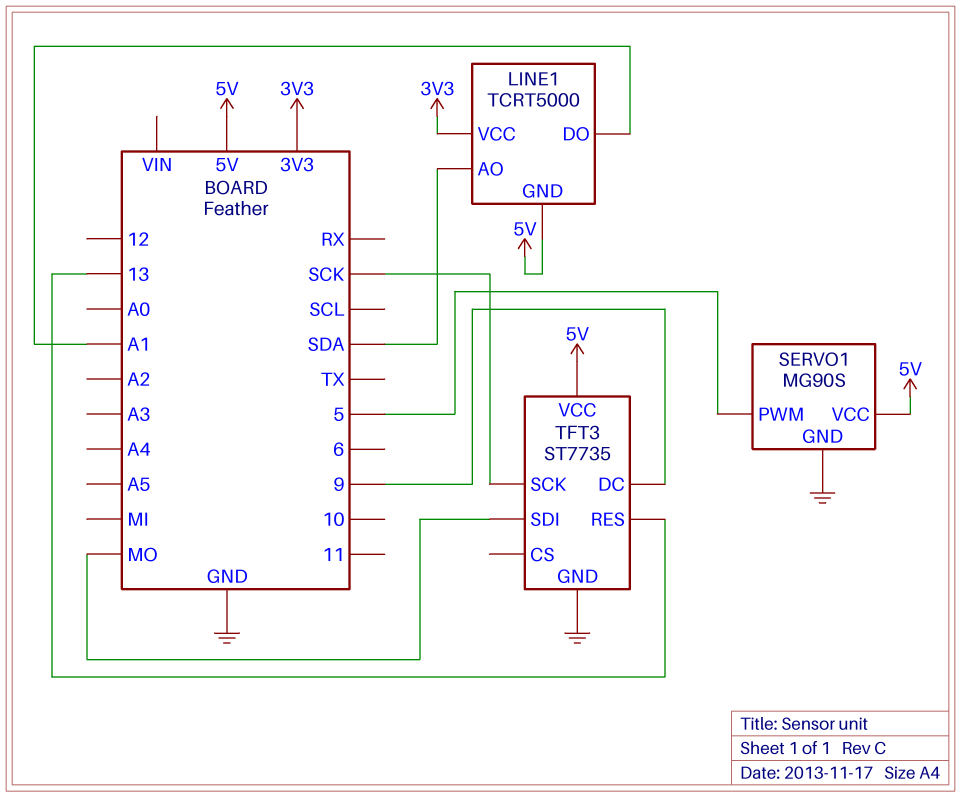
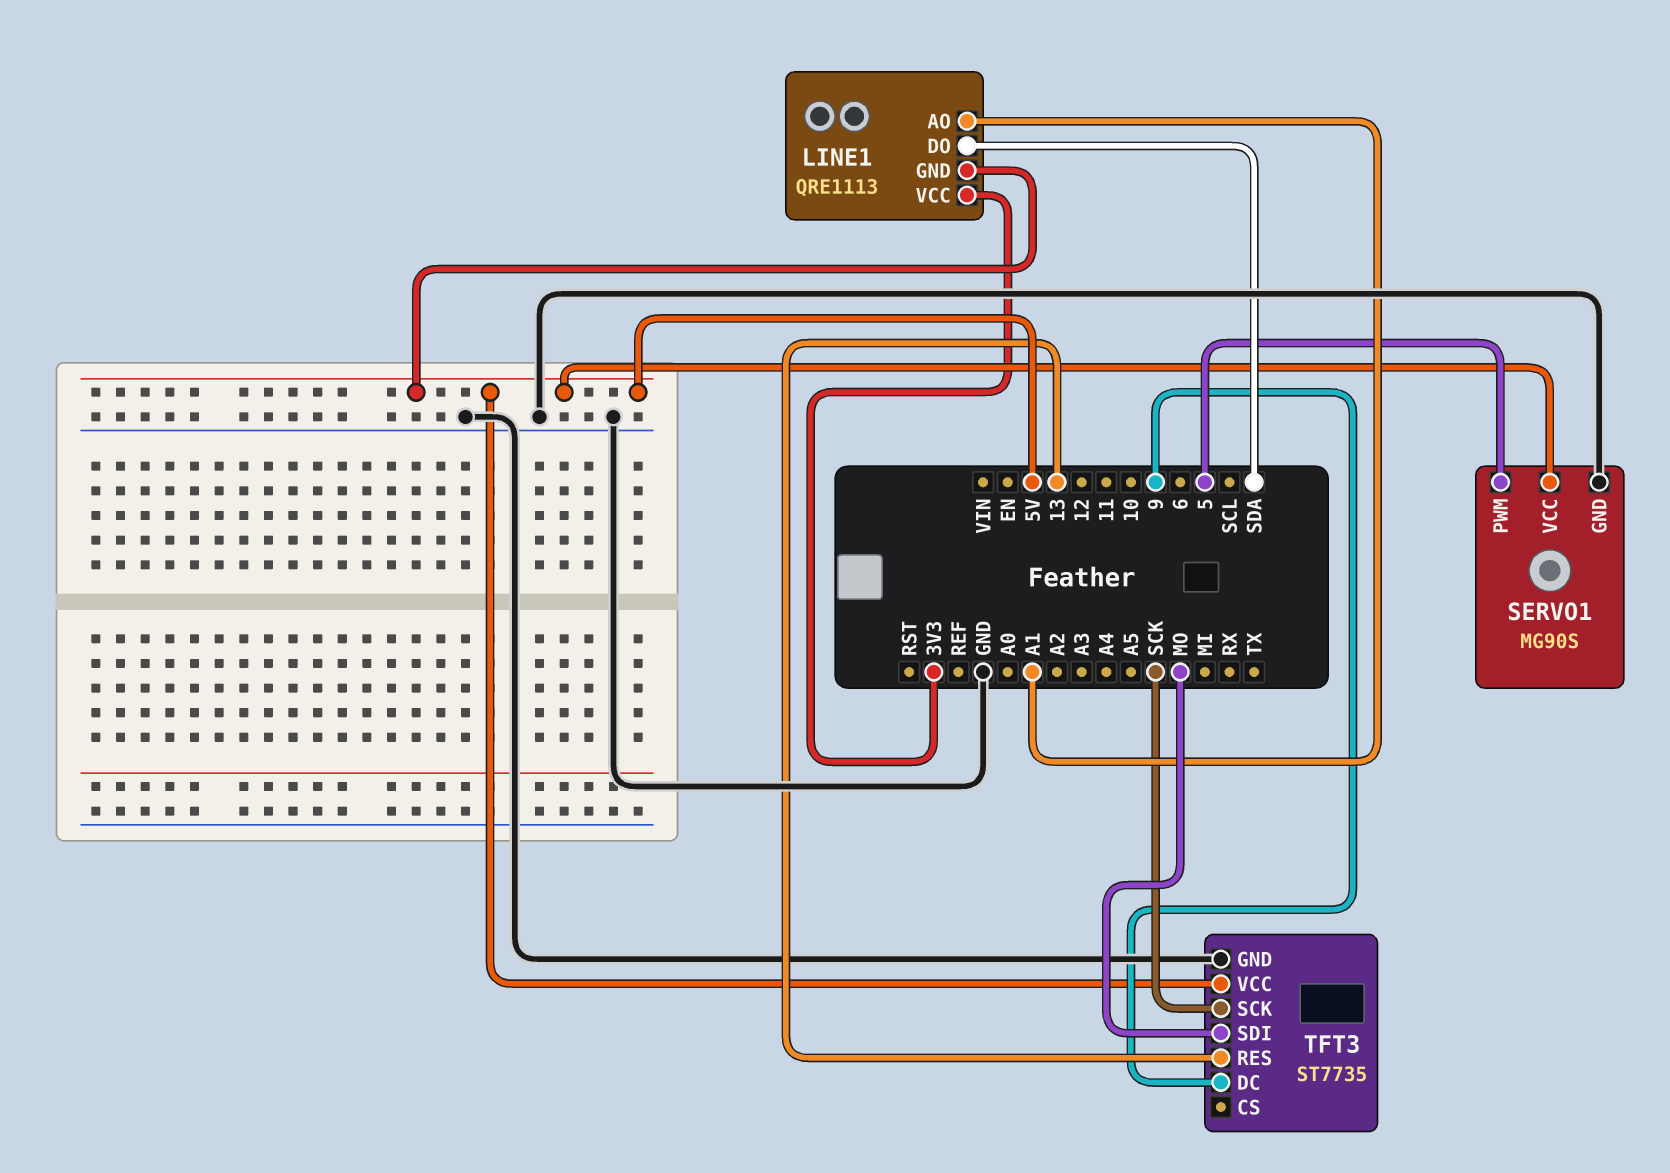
LINE1: TCRT5000 -> QRE1113
LINE1 pin AO: SDA -> A1
LINE1 pin DO: A1 -> SDA

